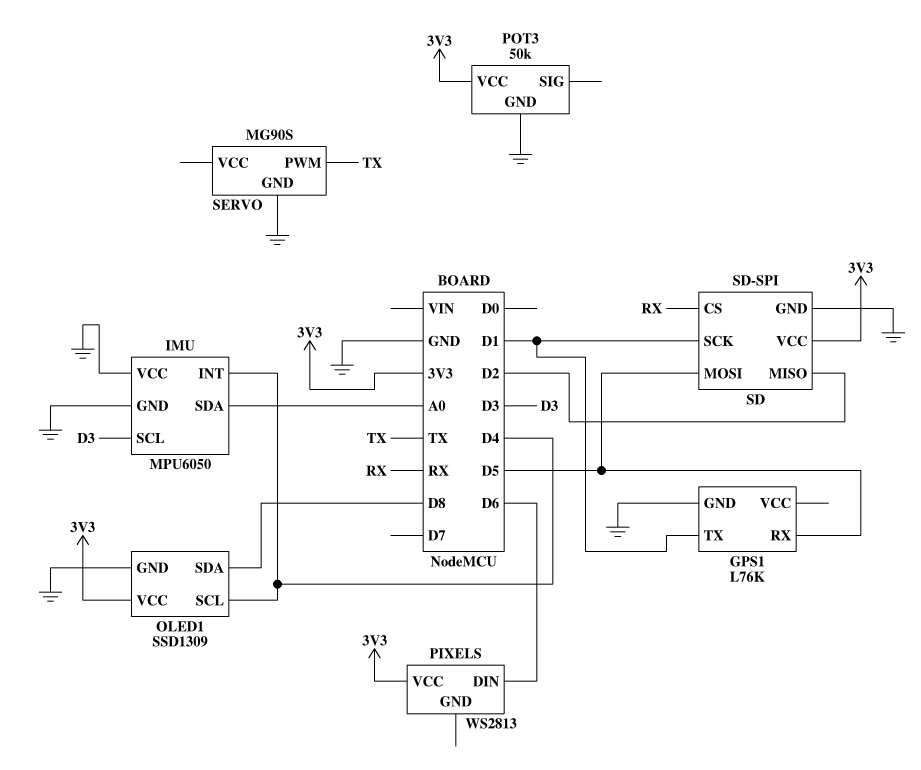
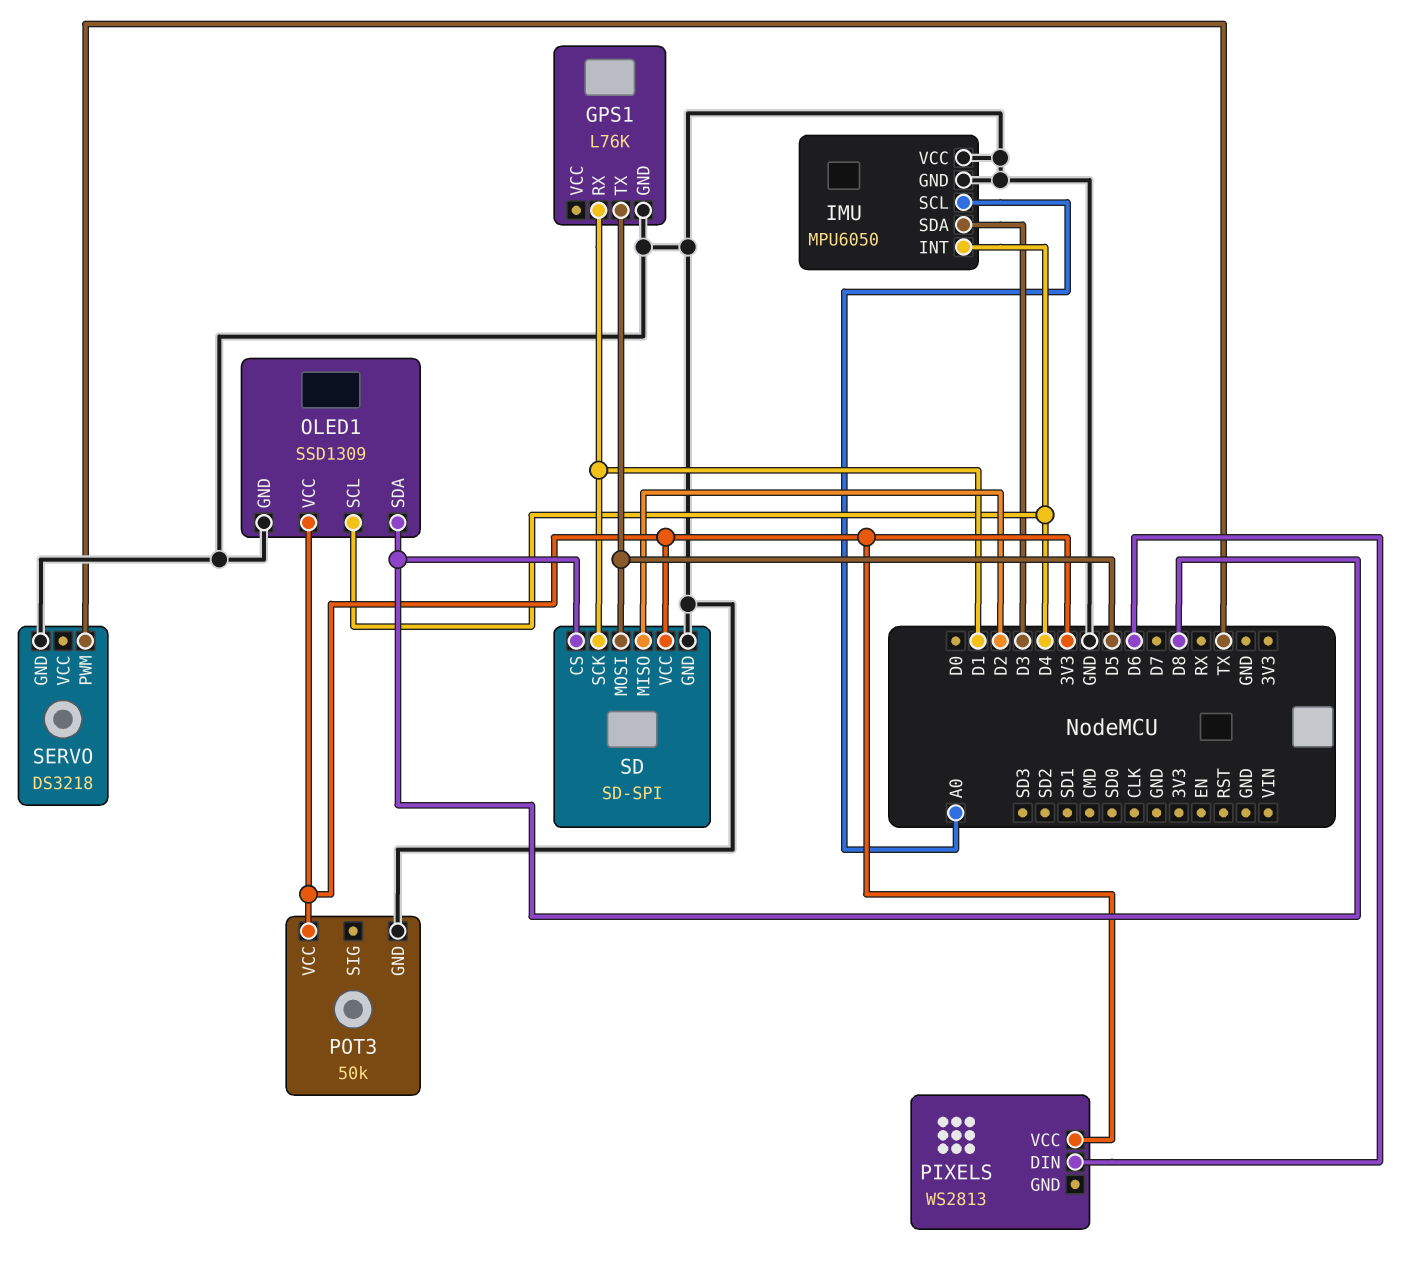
GPS1 pin RX: D5 -> D1
GPS1 pin TX: D1 -> D5
IMU pin SCL: D3 -> A0
IMU pin SDA: A0 -> D3
SD pin CS: RX -> D8
SERVO: MG90S -> DS3218

